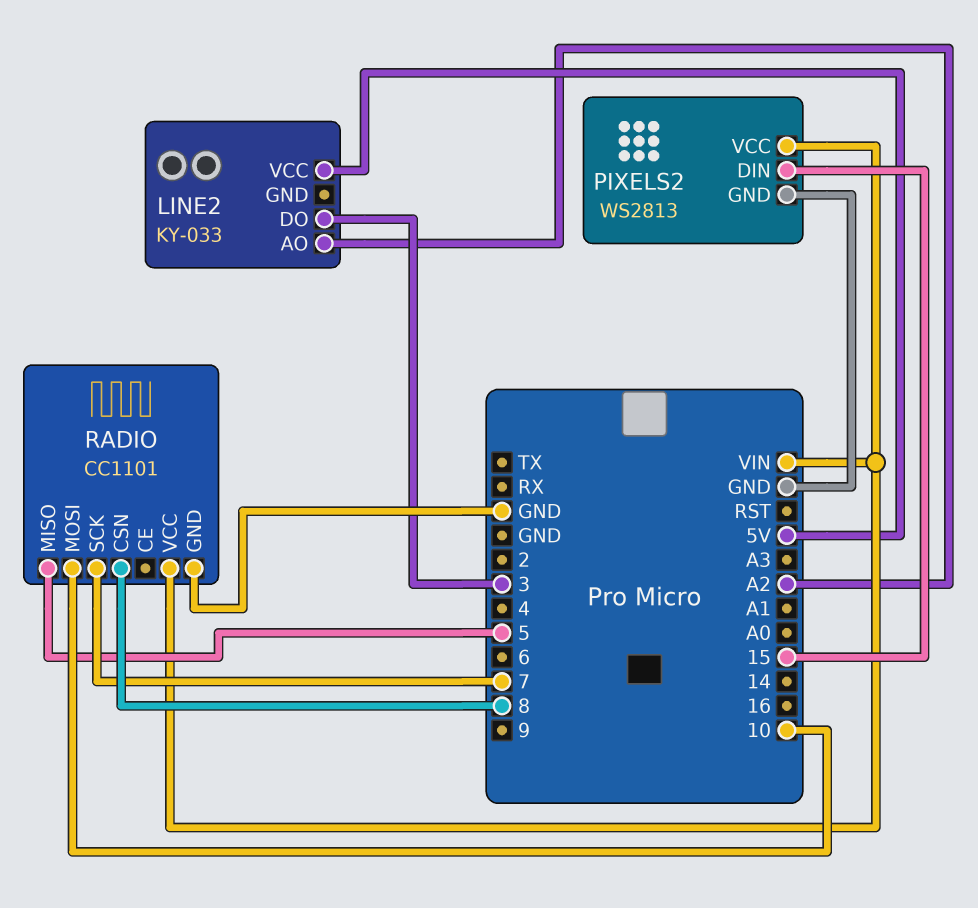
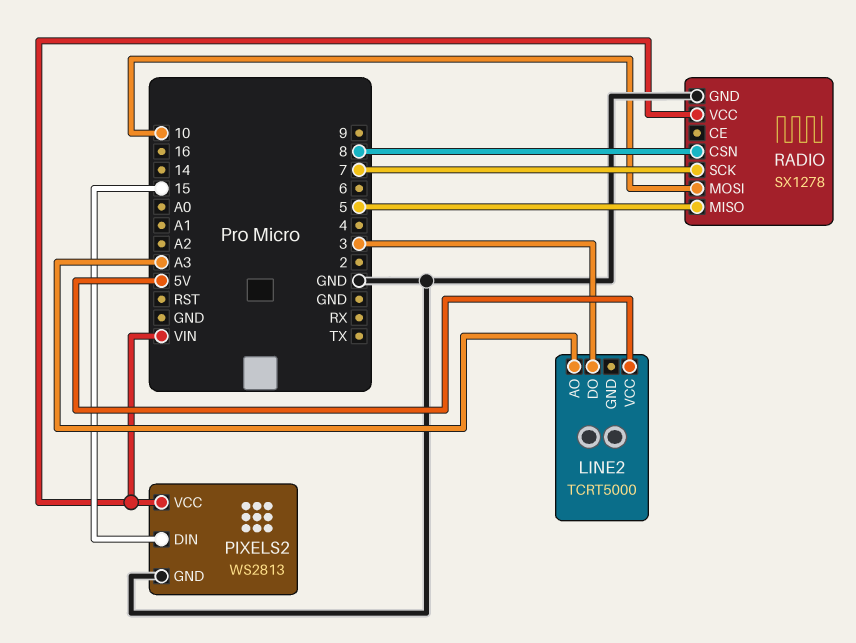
LINE2: KY-033 -> TCRT5000
LINE2 pin AO: A2 -> A3
RADIO: CC1101 -> SX1278

